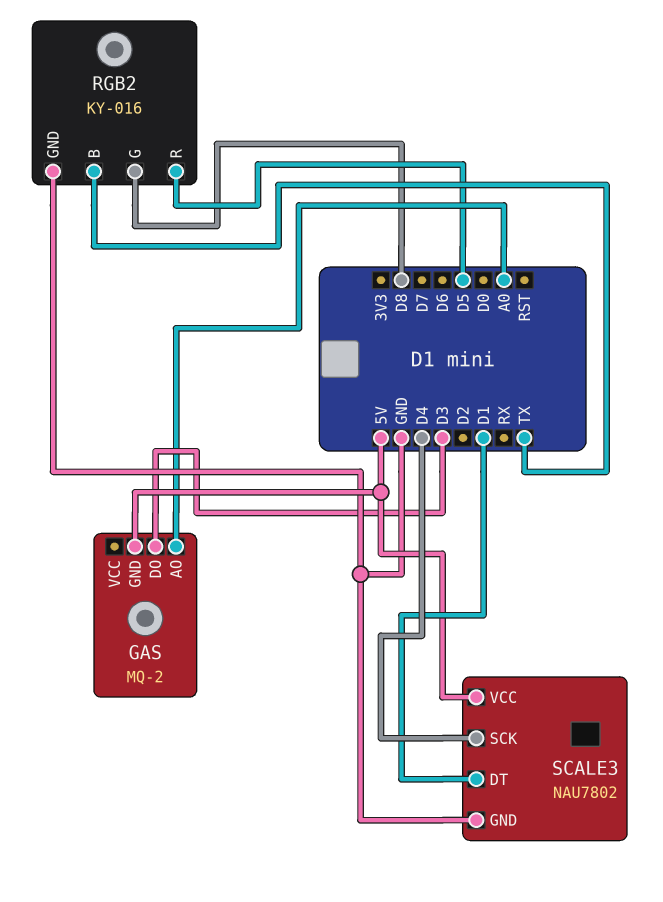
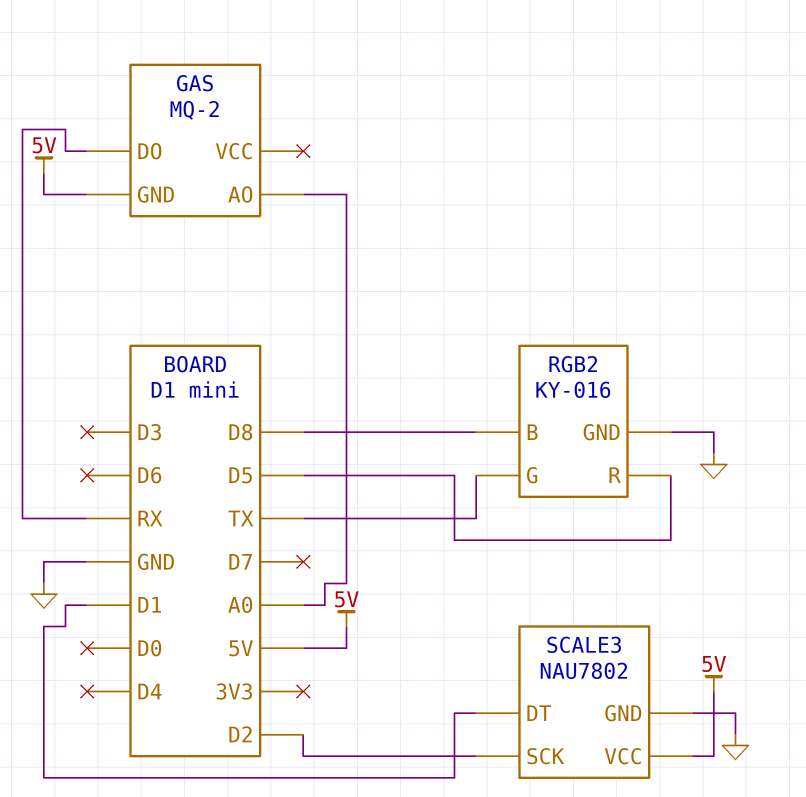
GAS pin DO: D3 -> RX
RGB2 pin B: TX -> D8
RGB2 pin G: D8 -> TX
SCALE3 pin SCK: D4 -> D2

